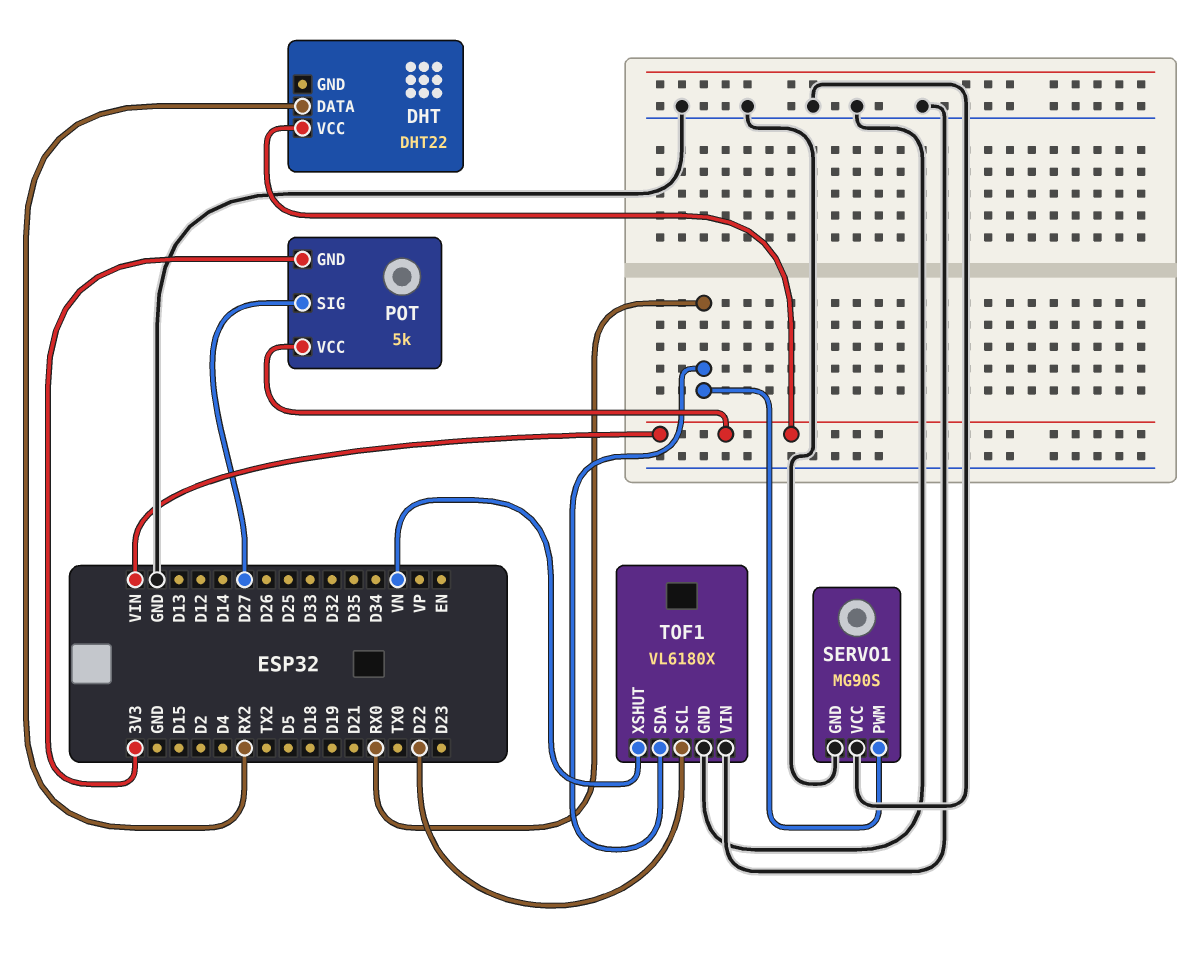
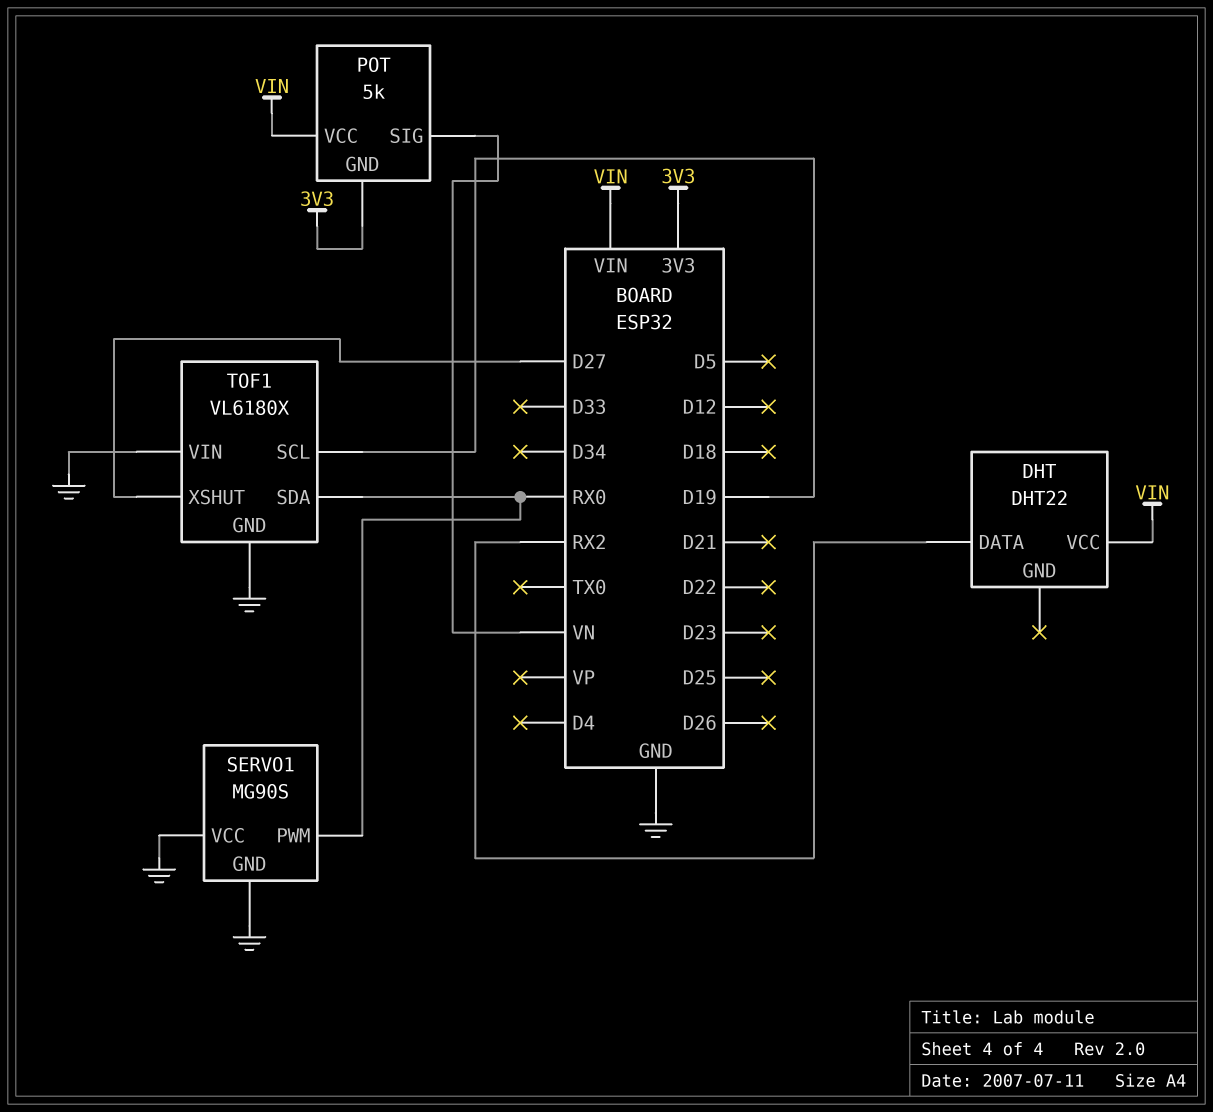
POT pin SIG: D27 -> VN
TOF1 pin SCL: D22 -> D19
TOF1 pin XSHUT: VN -> D27

